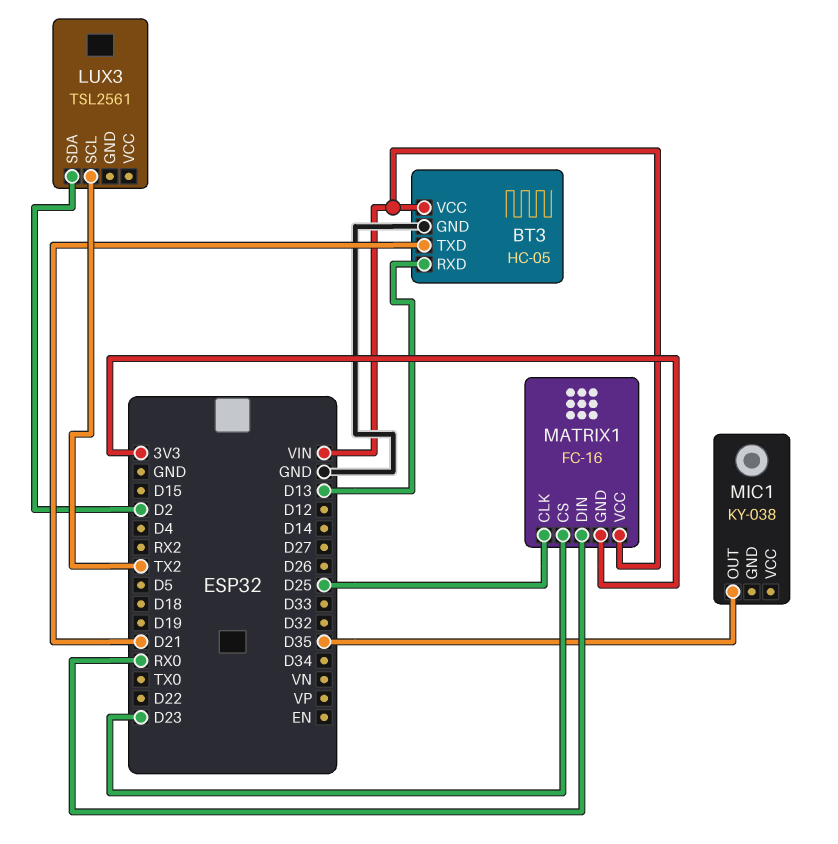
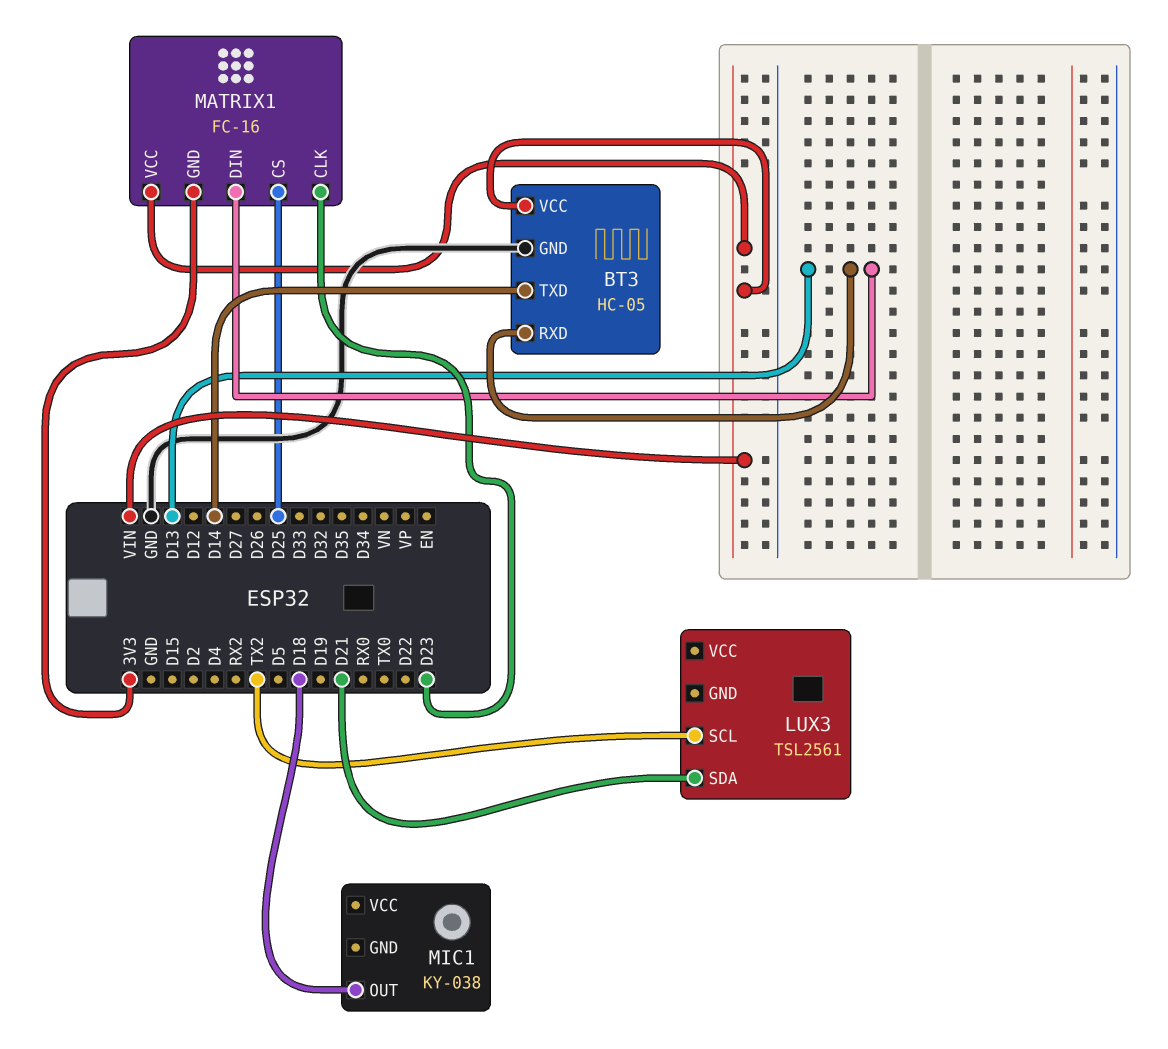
BT3 pin TXD: D21 -> D14
LUX3 pin SDA: D2 -> D21
MATRIX1 pin CLK: D25 -> D23
MATRIX1 pin CS: D23 -> D25
MATRIX1 pin DIN: RX0 -> D13
MIC1 pin OUT: D35 -> D18

